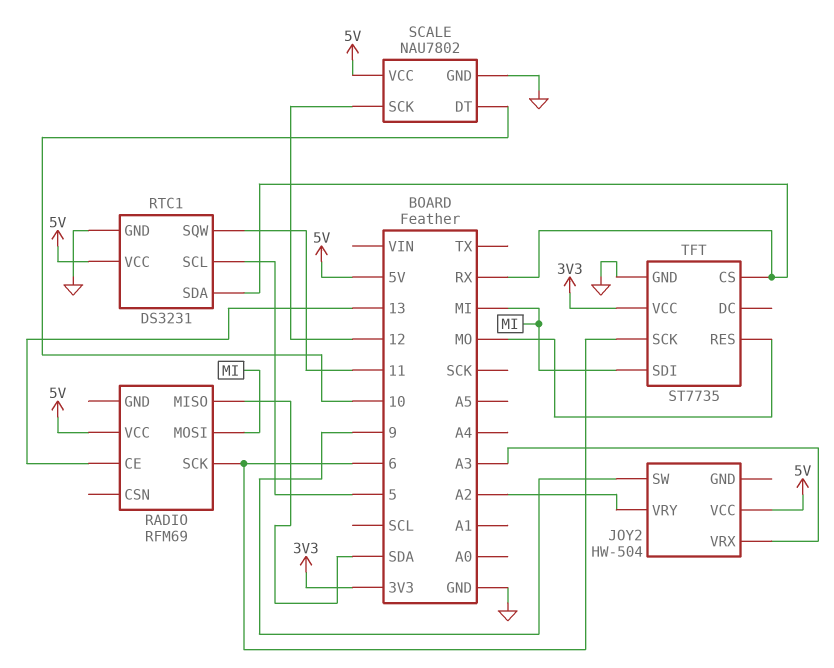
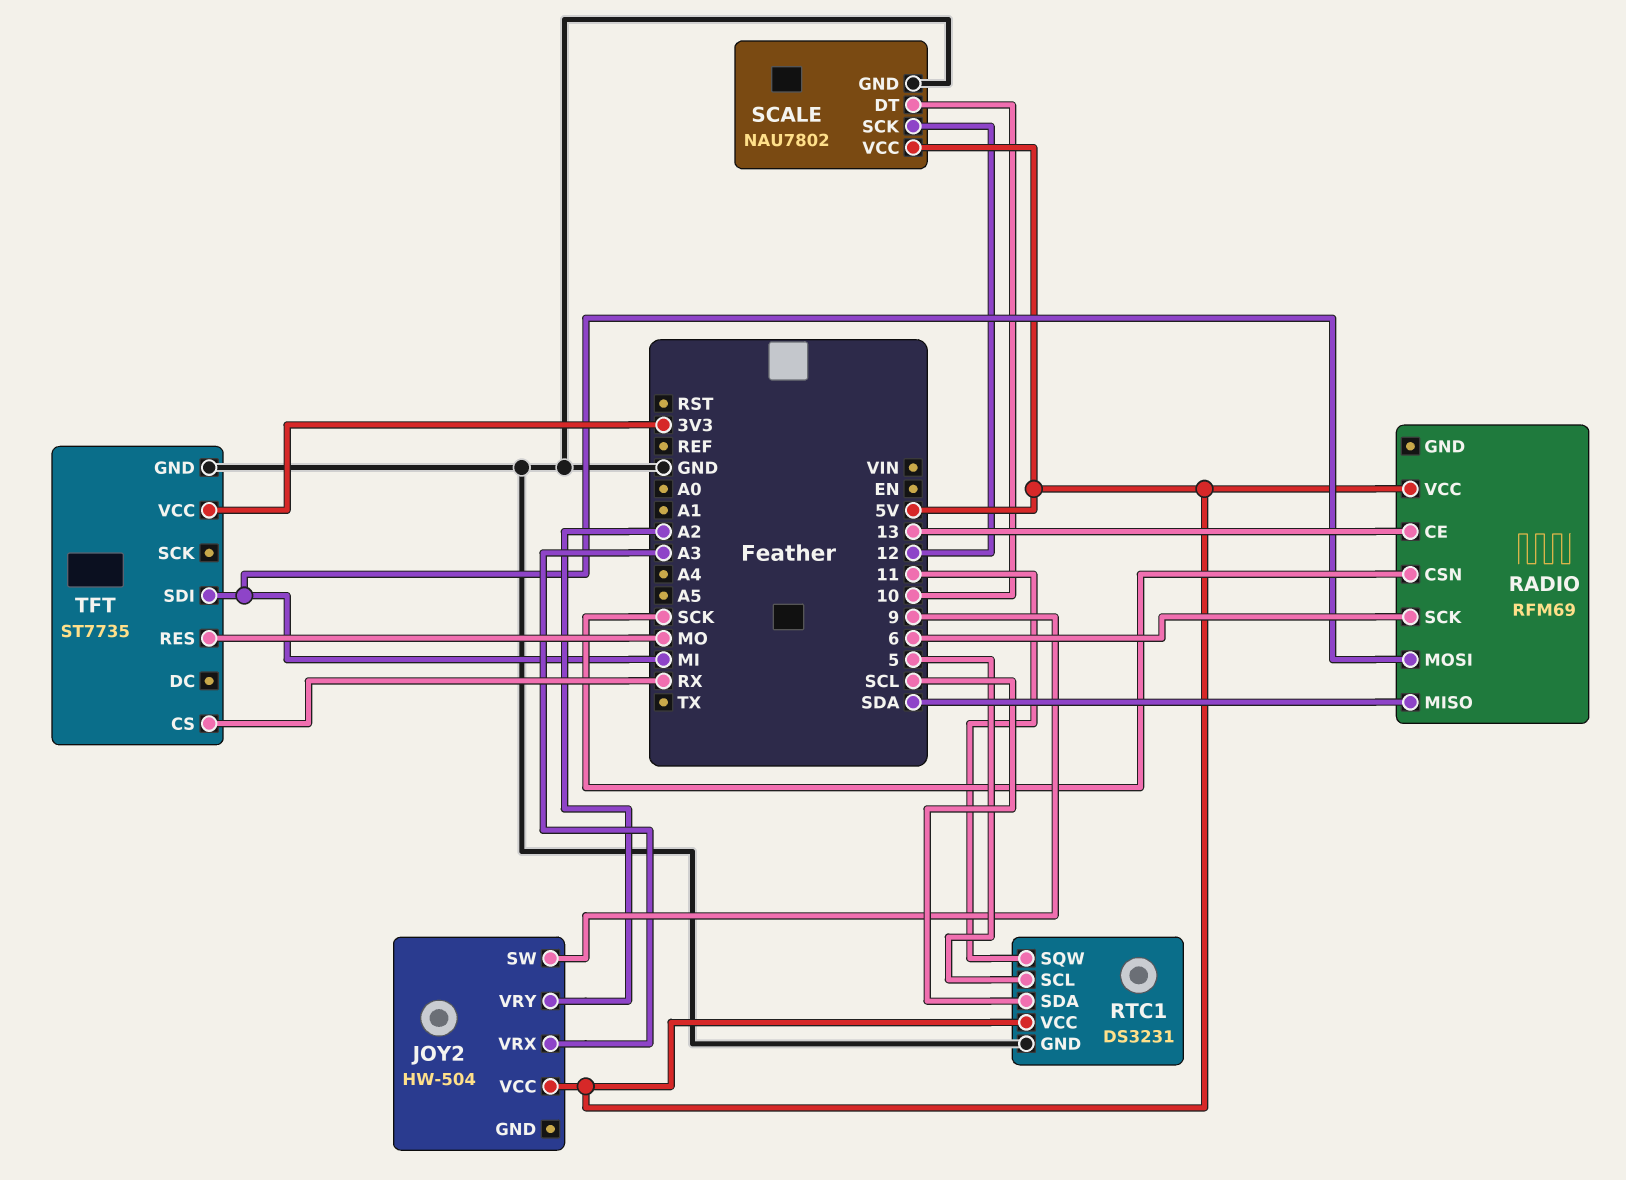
RADIO pin CSN: none -> SCK
RTC1 pin SDA: RX -> SCL
TFT pin SCK: 6 -> none

